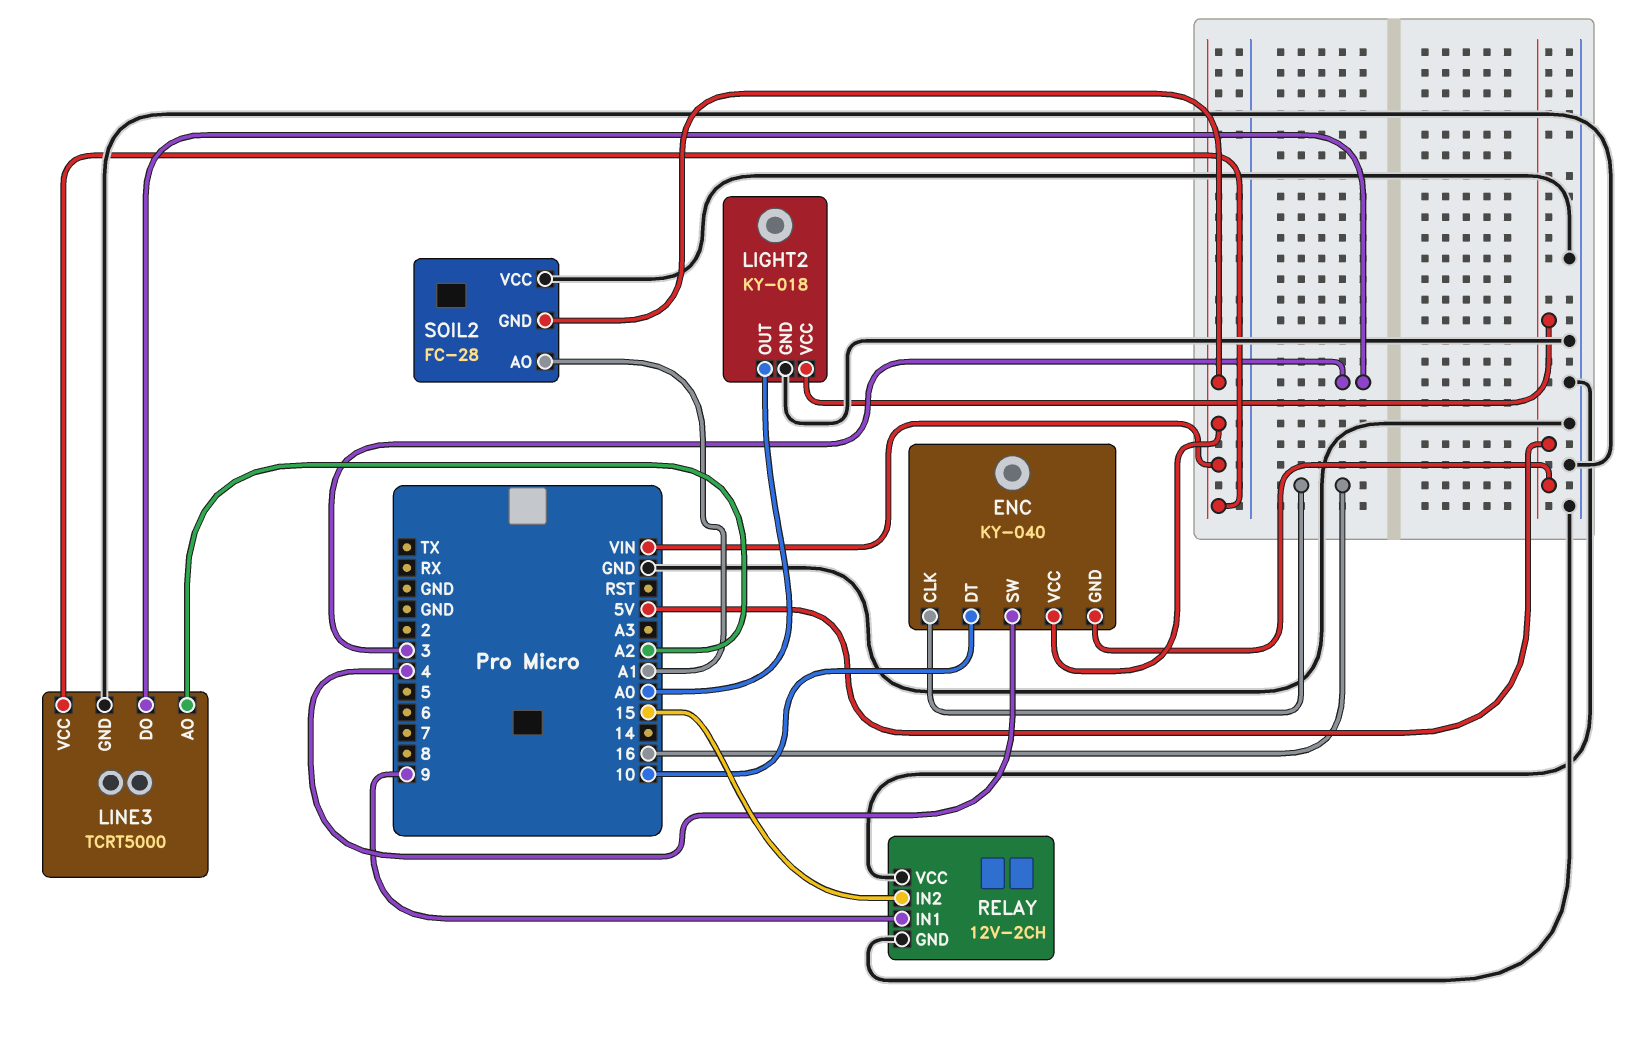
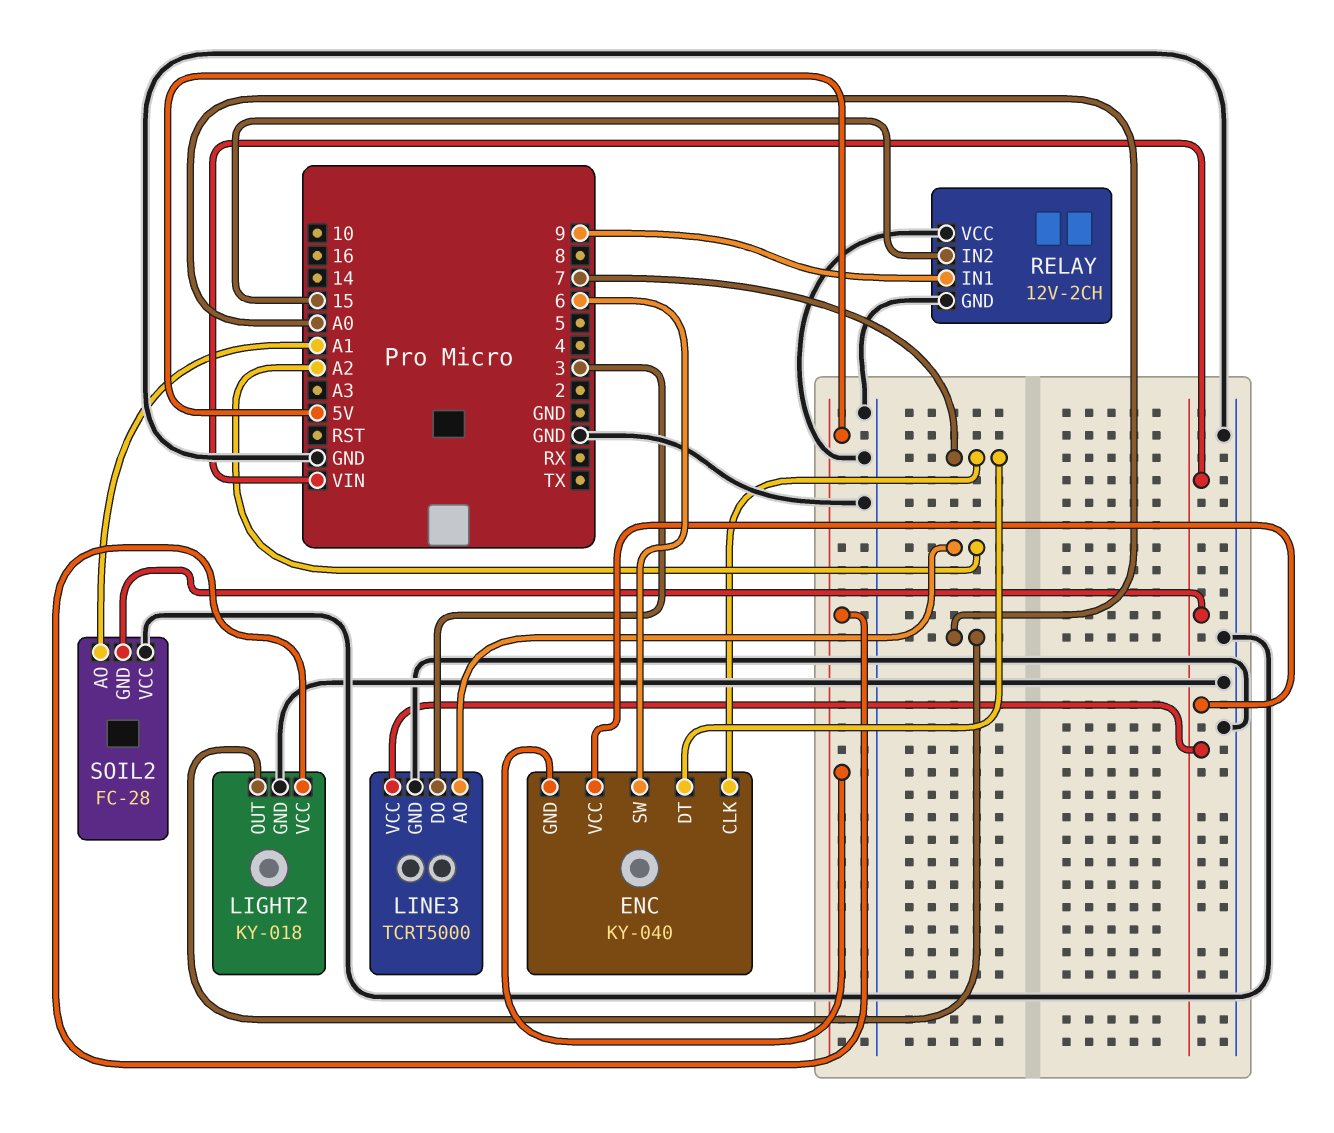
ENC pin CLK: 16 -> 7
ENC pin DT: 10 -> 7
ENC pin SW: 4 -> 6

